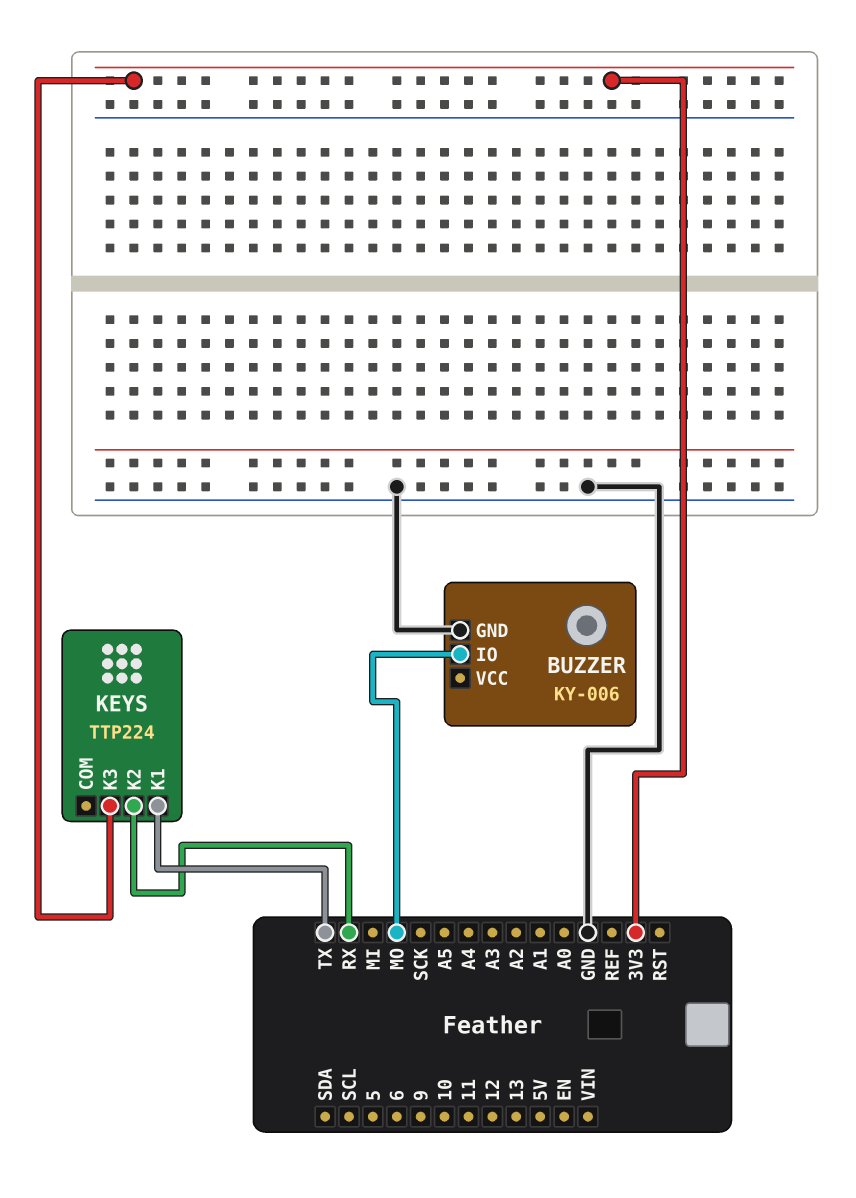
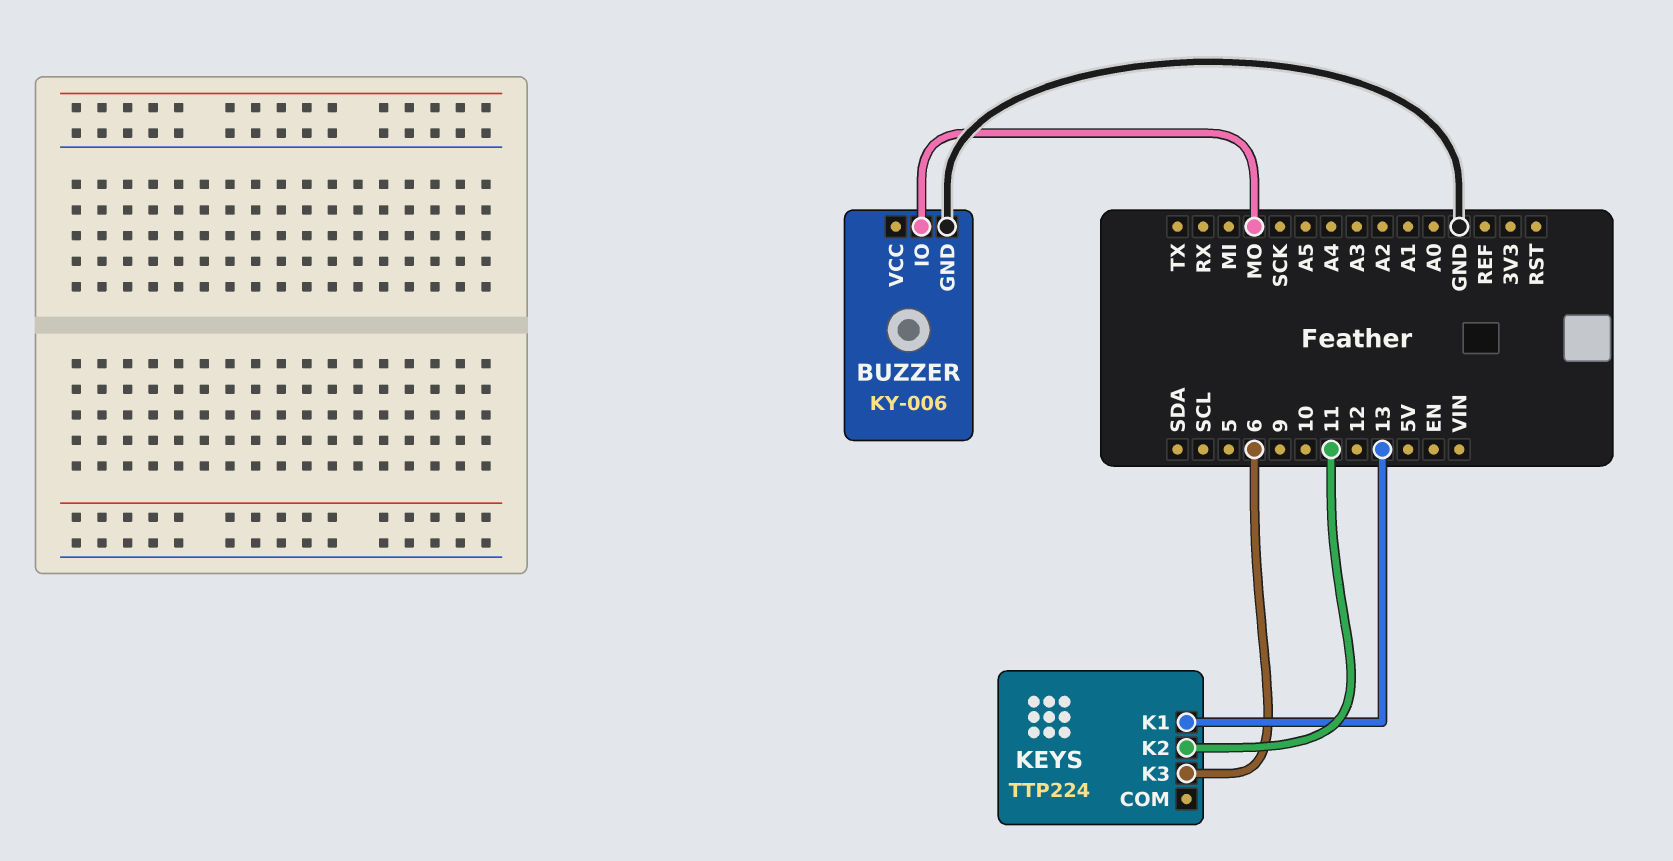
KEYS pin K1: TX -> 13
KEYS pin K2: RX -> 11
KEYS pin K3: 3V3 -> 6

